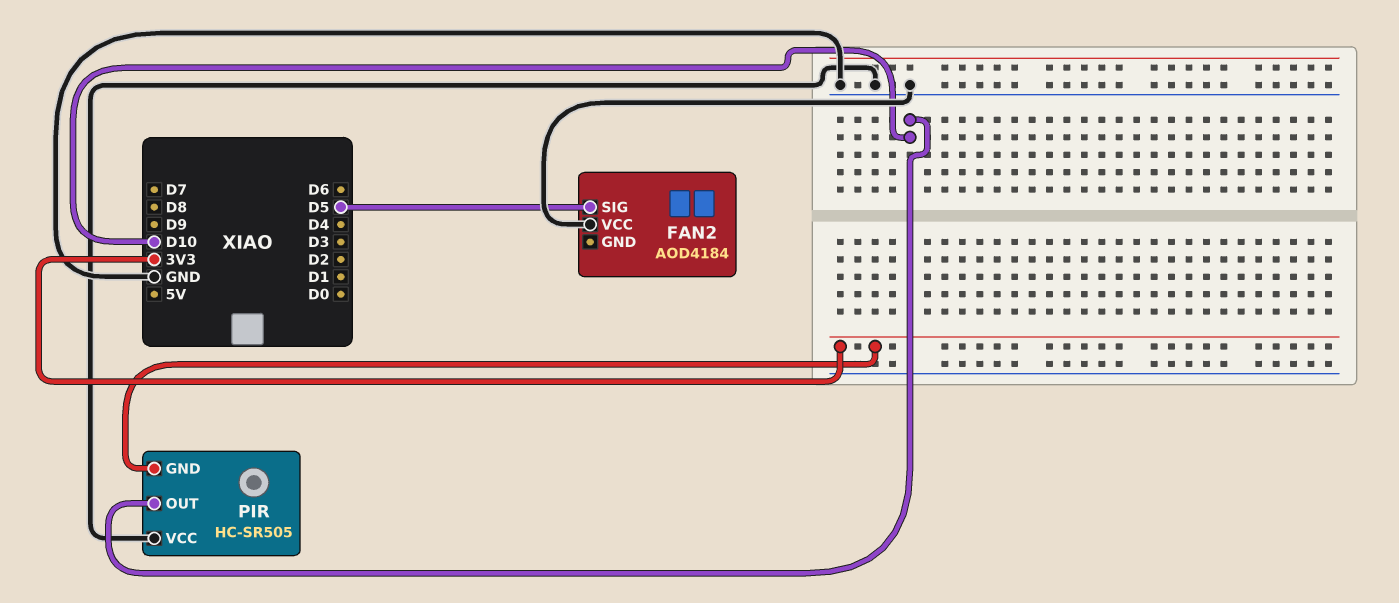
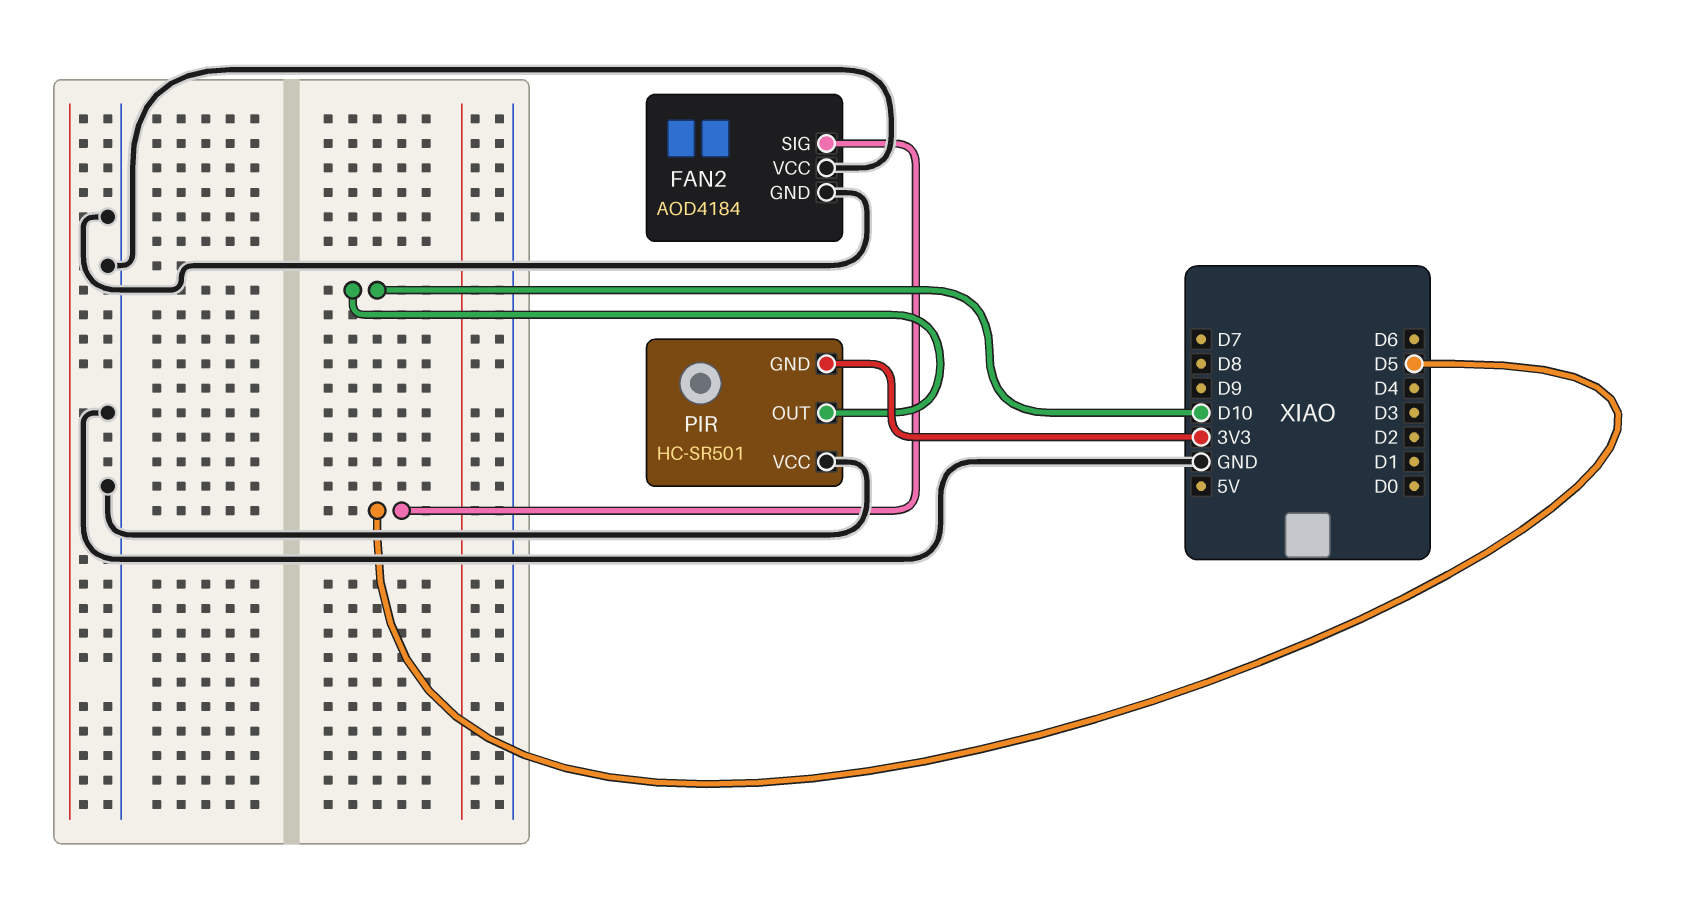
FAN2 pin GND: none -> GND
PIR: HC-SR505 -> HC-SR501

